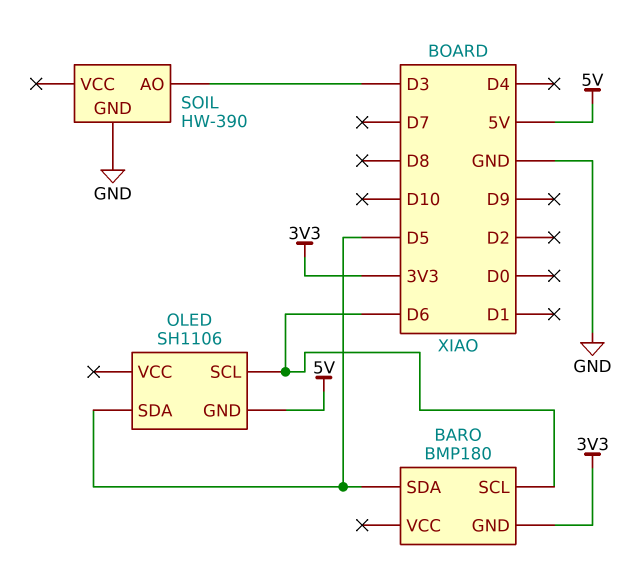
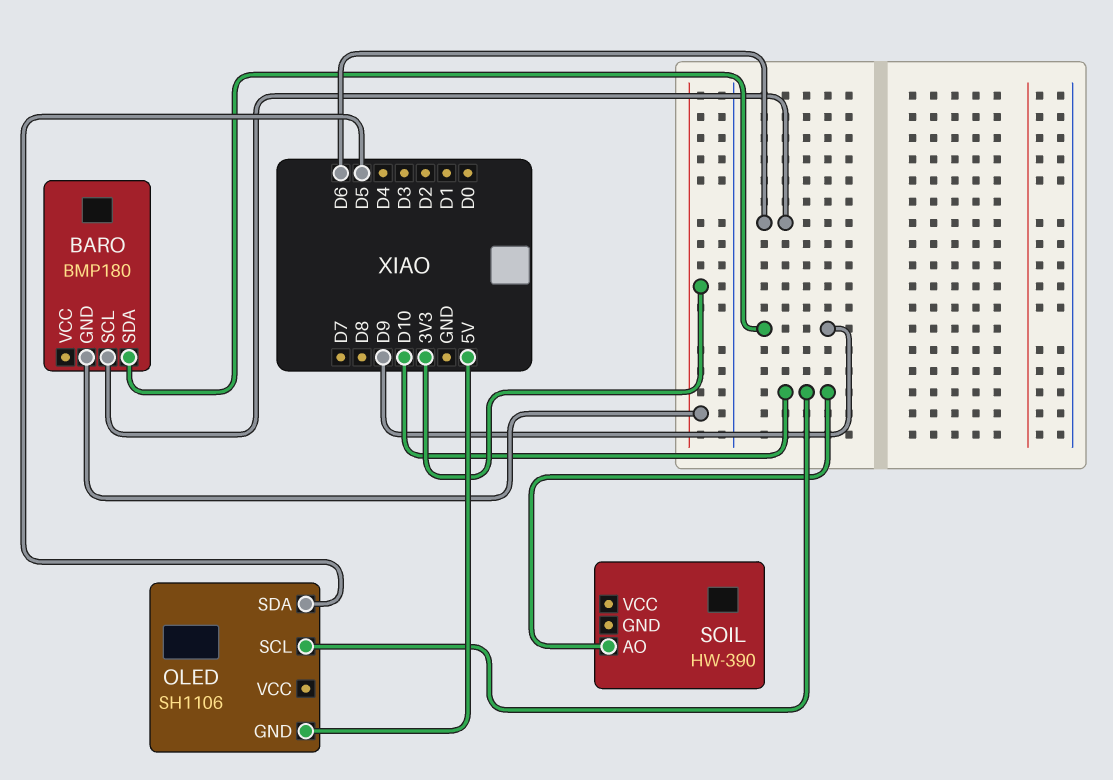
BARO pin SDA: D5 -> D9
OLED pin SCL: D6 -> D10
SOIL pin AO: D3 -> D10
SOIL pin GND: GND -> none

